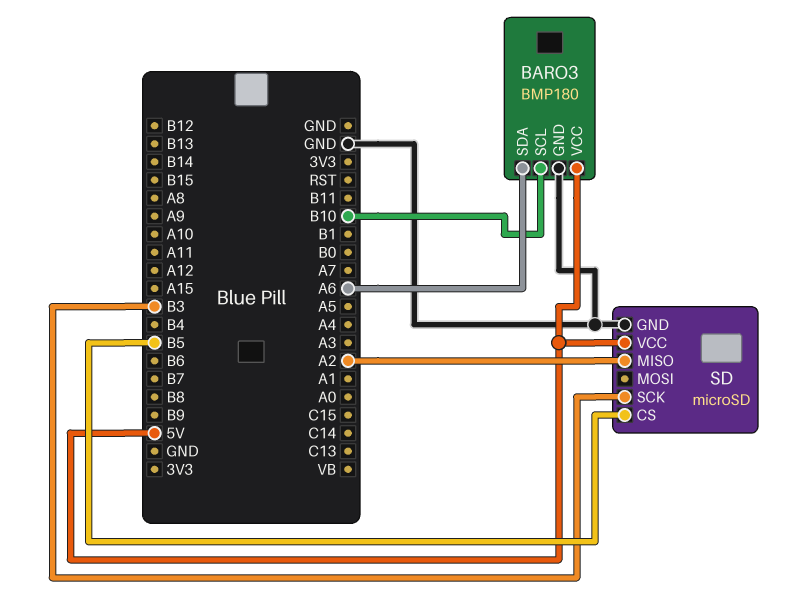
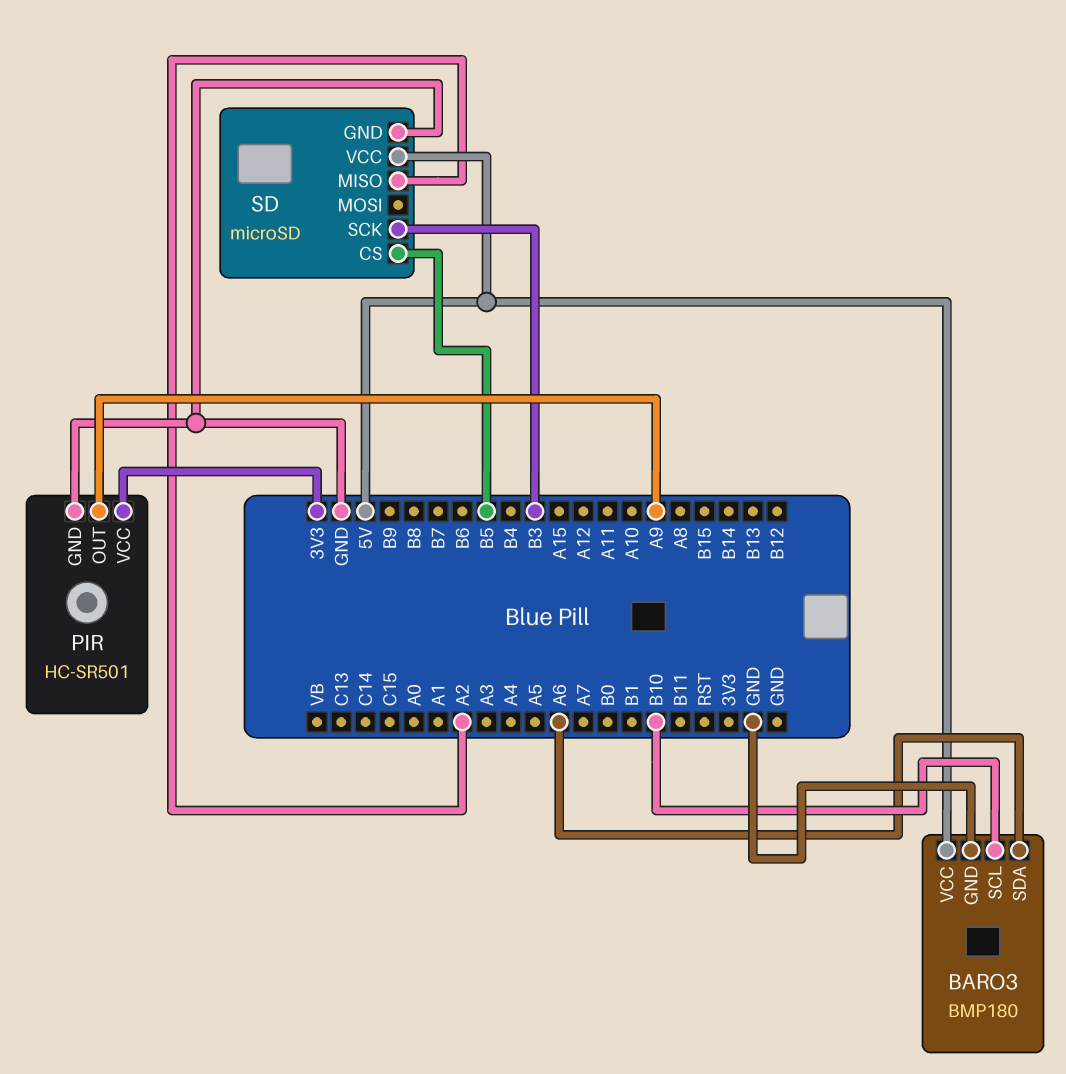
PIR: none -> HC-SR501
PIR pin GND: none -> GND
PIR pin OUT: none -> A9
PIR pin VCC: none -> 3V3

